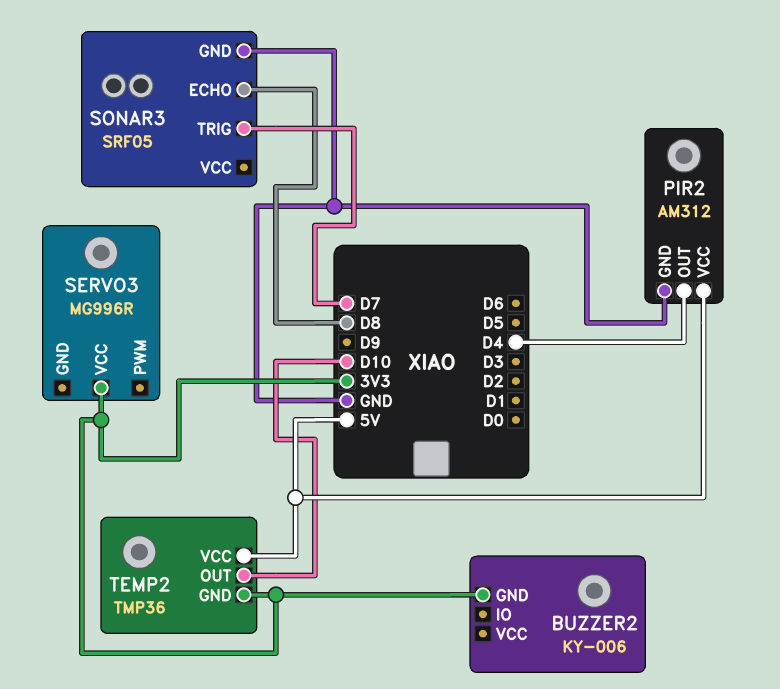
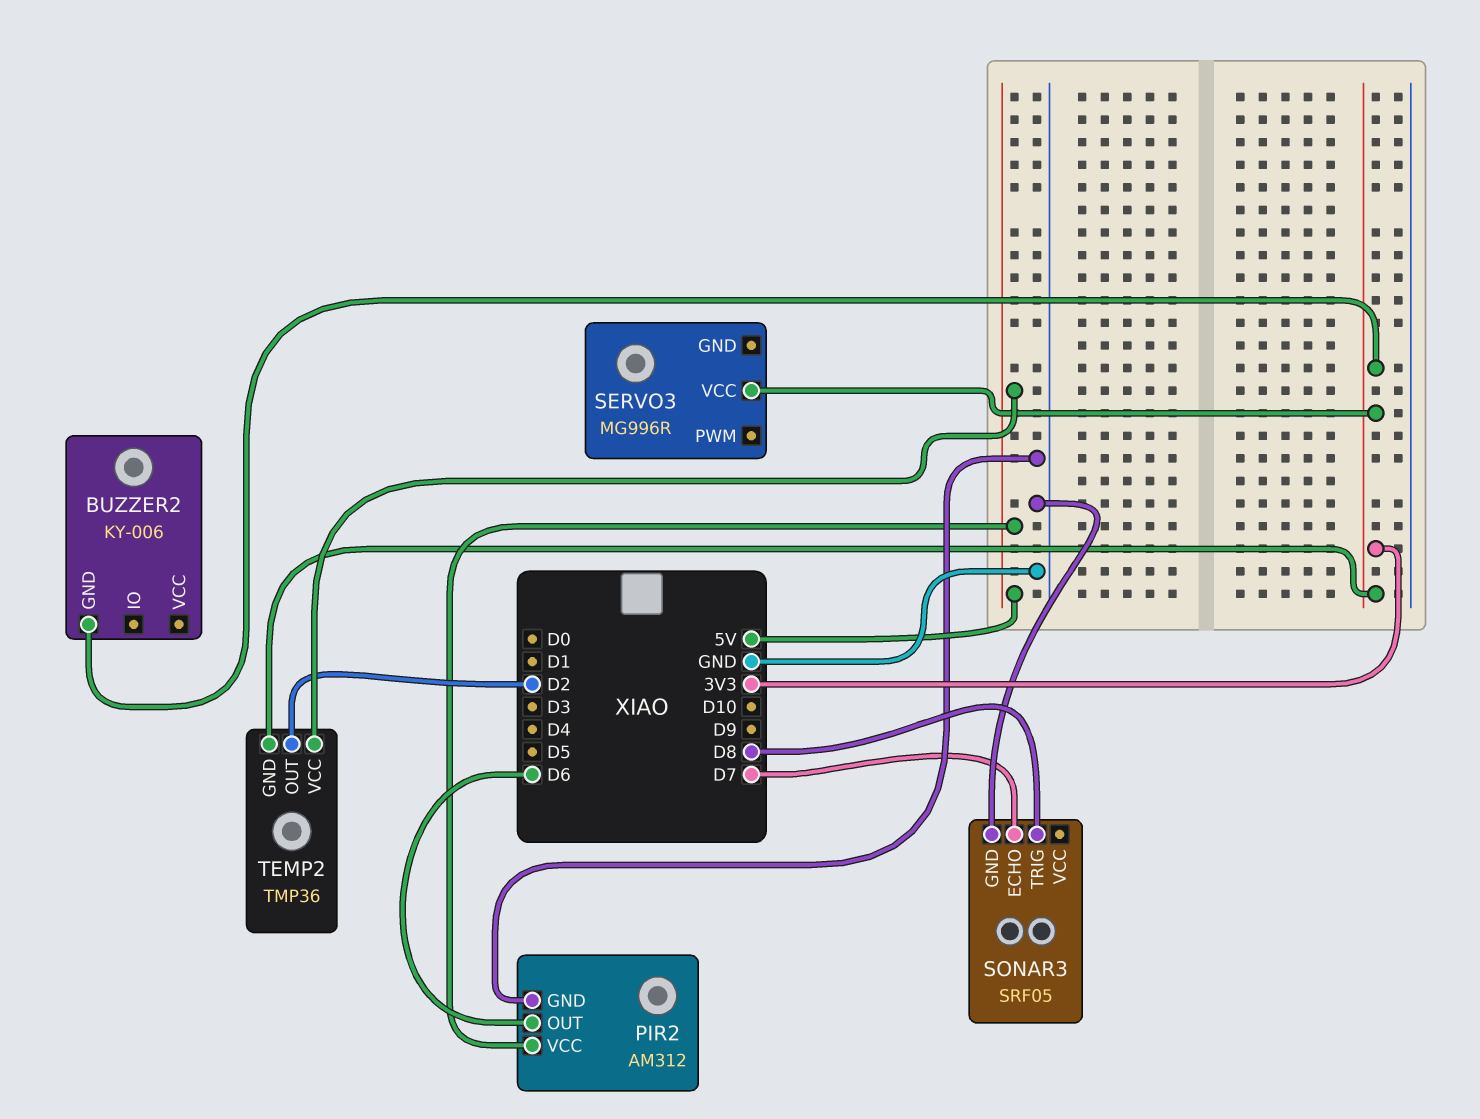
PIR2 pin OUT: D4 -> D6
SONAR3 pin ECHO: D8 -> D7
SONAR3 pin TRIG: D7 -> D8
TEMP2 pin OUT: D10 -> D2

